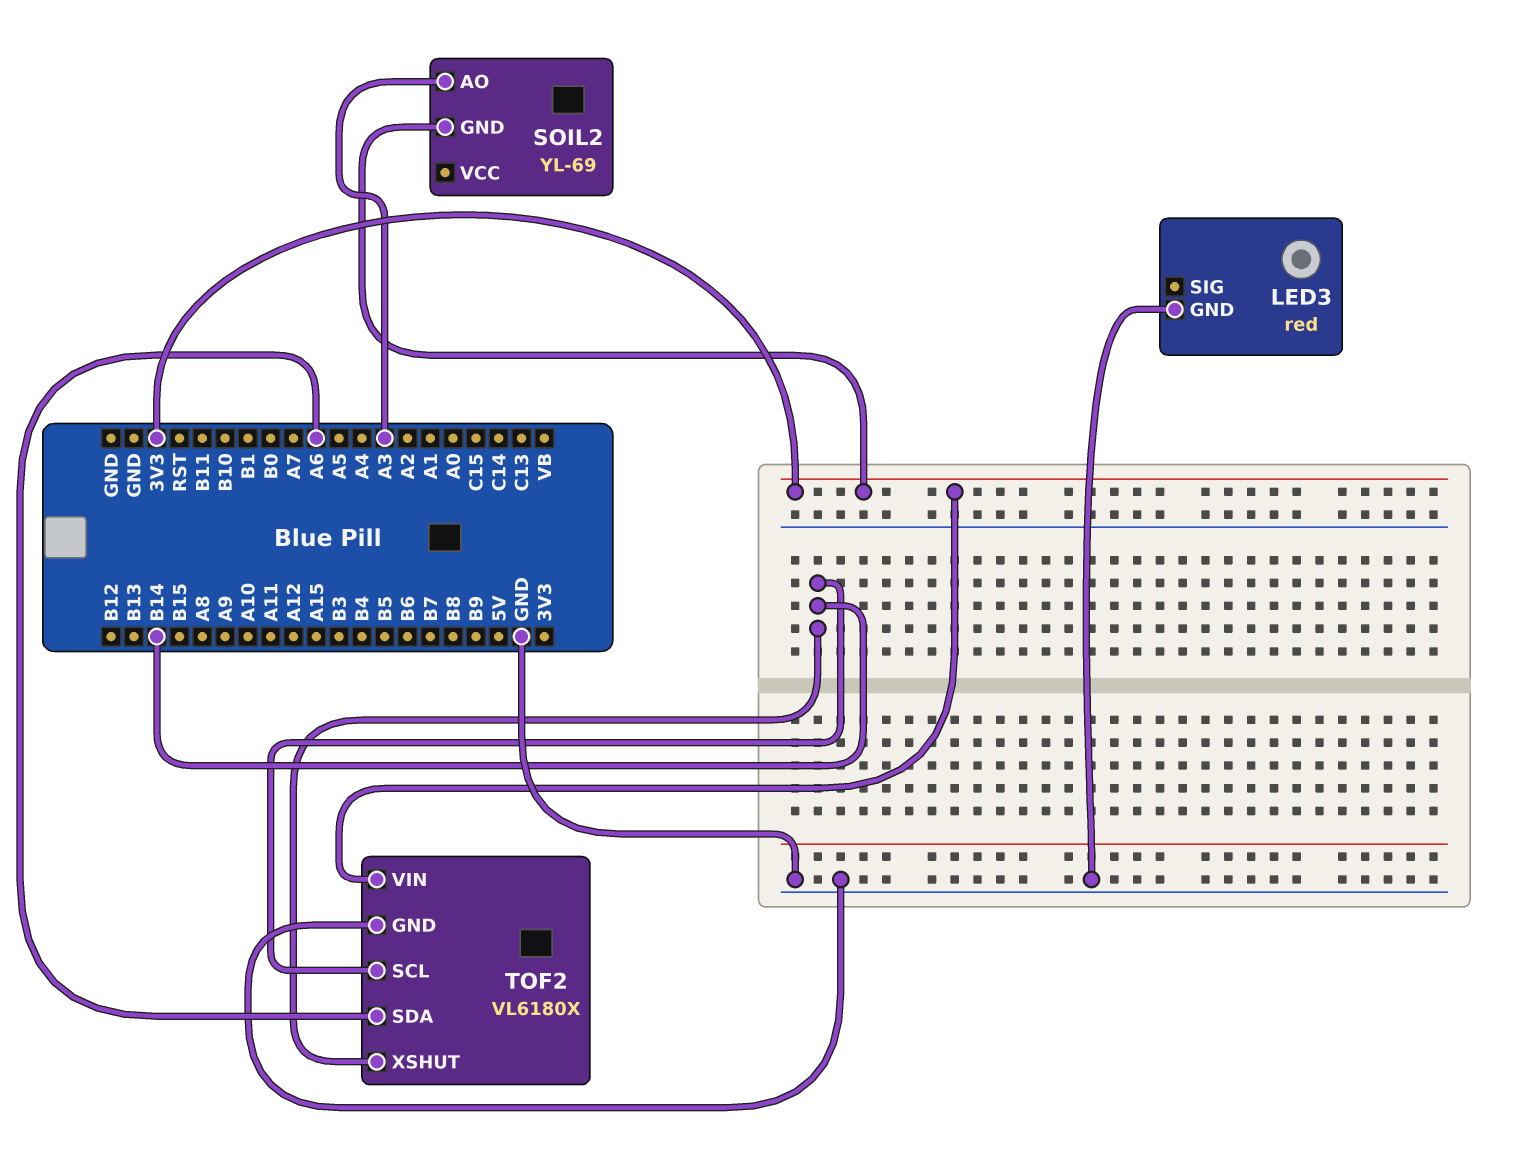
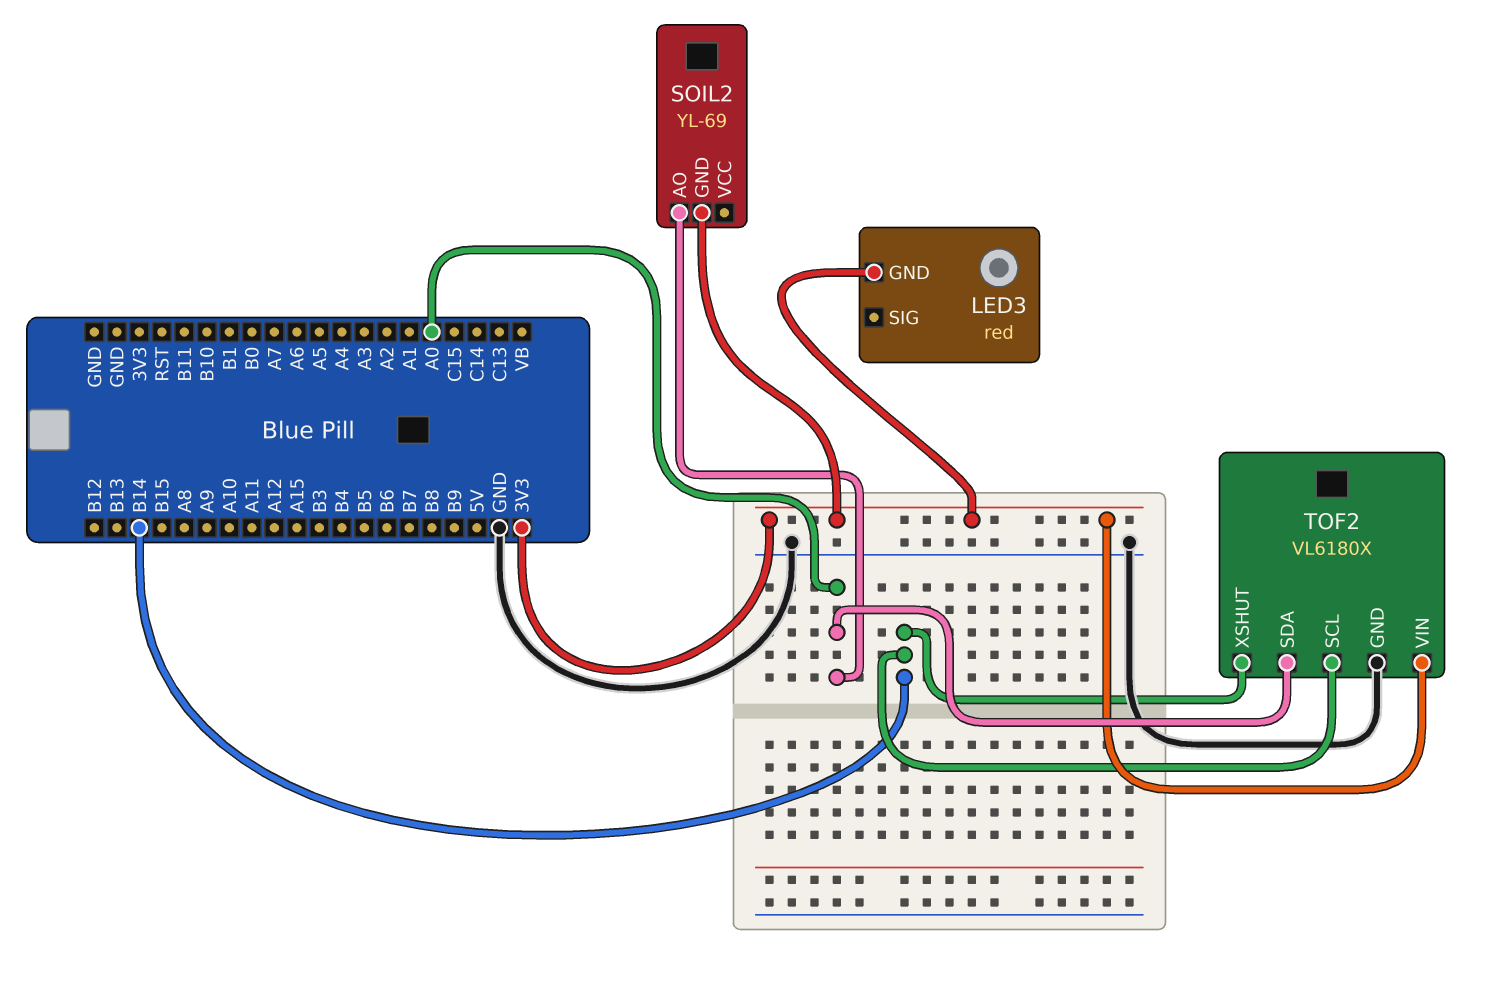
LED3 pin GND: GND -> 3V3
SOIL2 pin AO: A3 -> A0
TOF2 pin SDA: A6 -> A0

